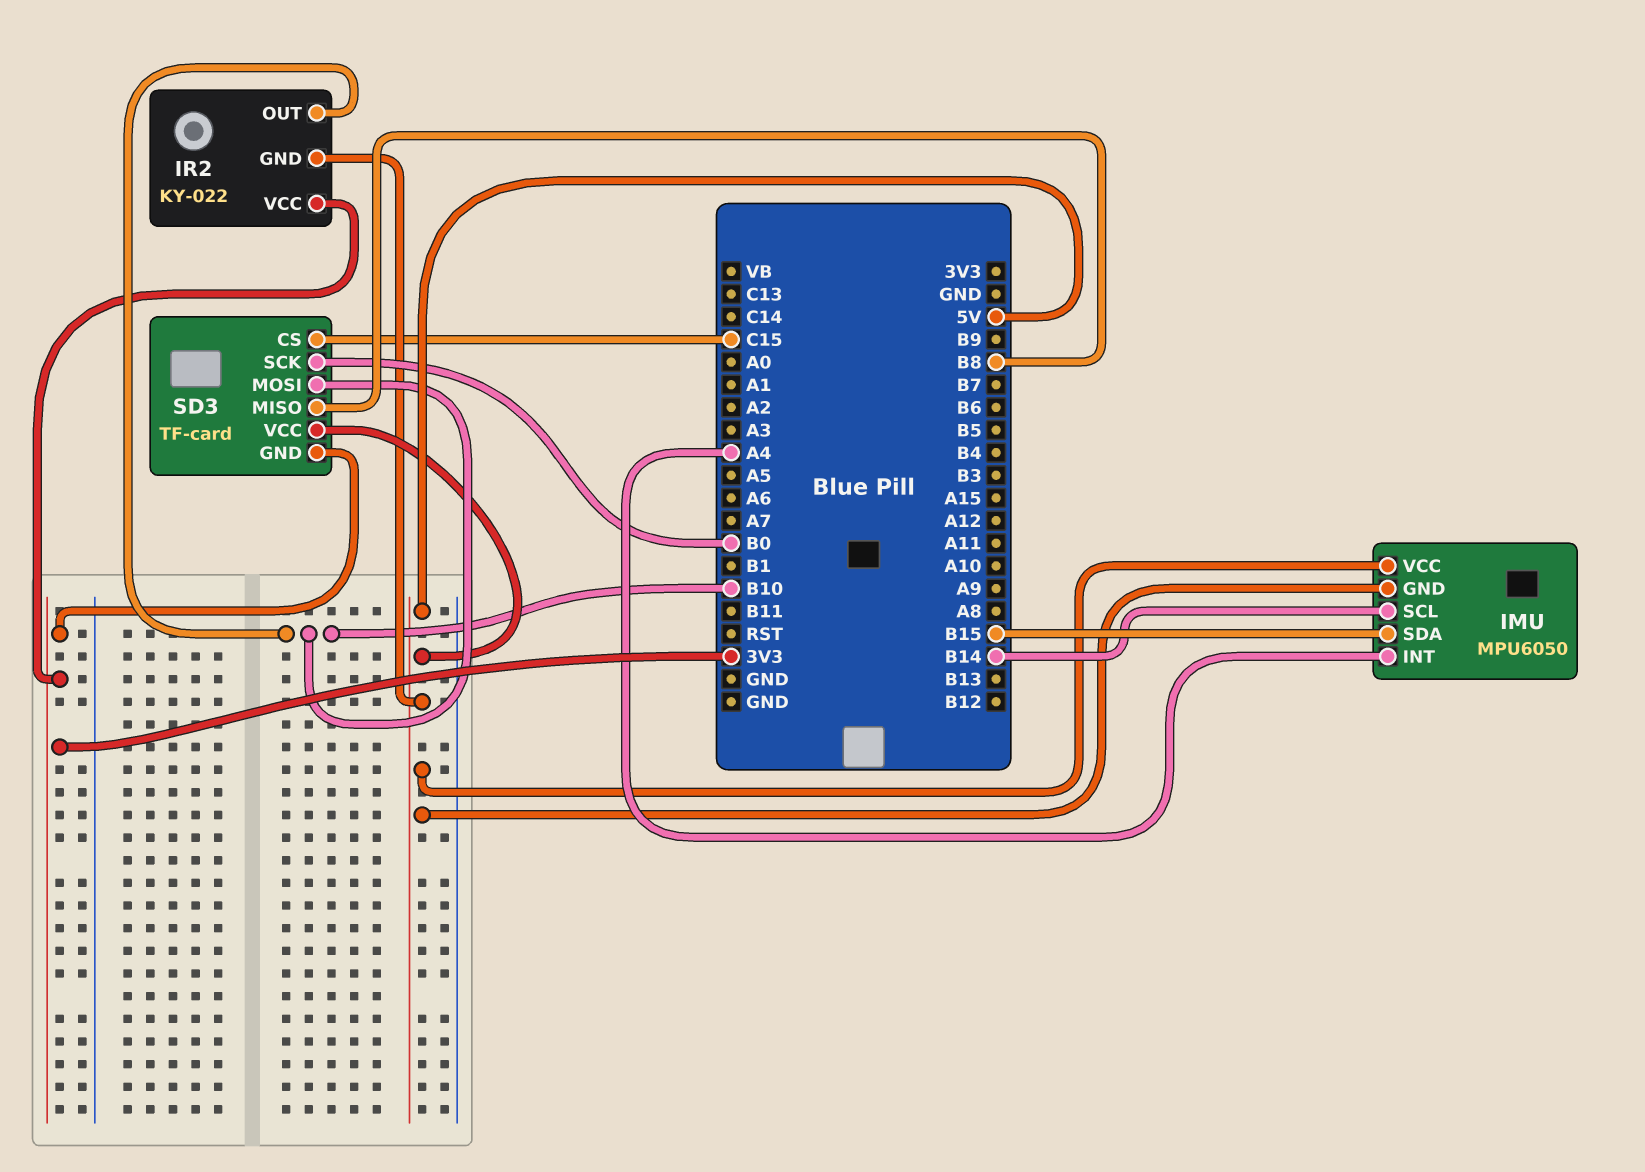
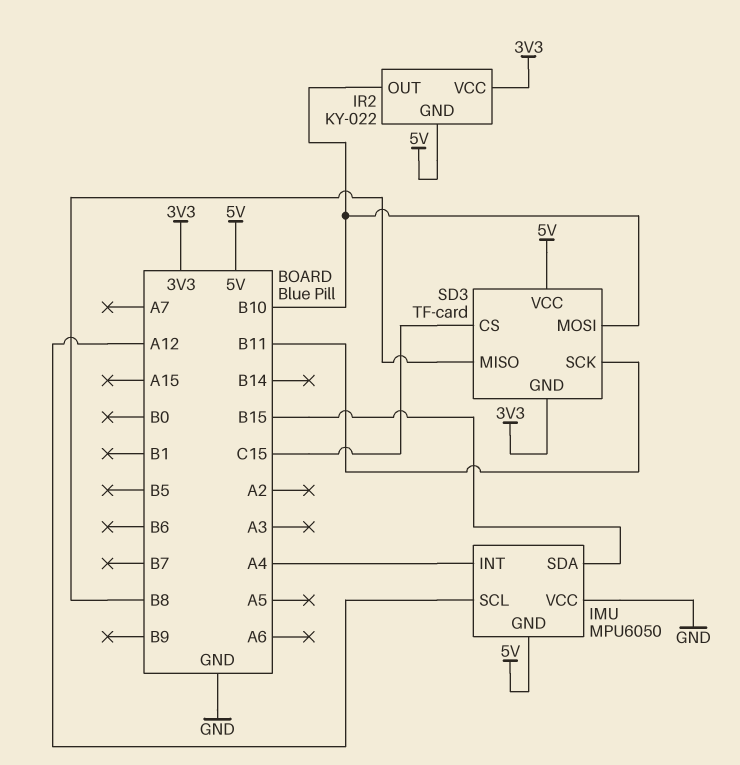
IMU pin SCL: B14 -> A12
IMU pin VCC: 5V -> GND
SD3 pin SCK: B0 -> B11

